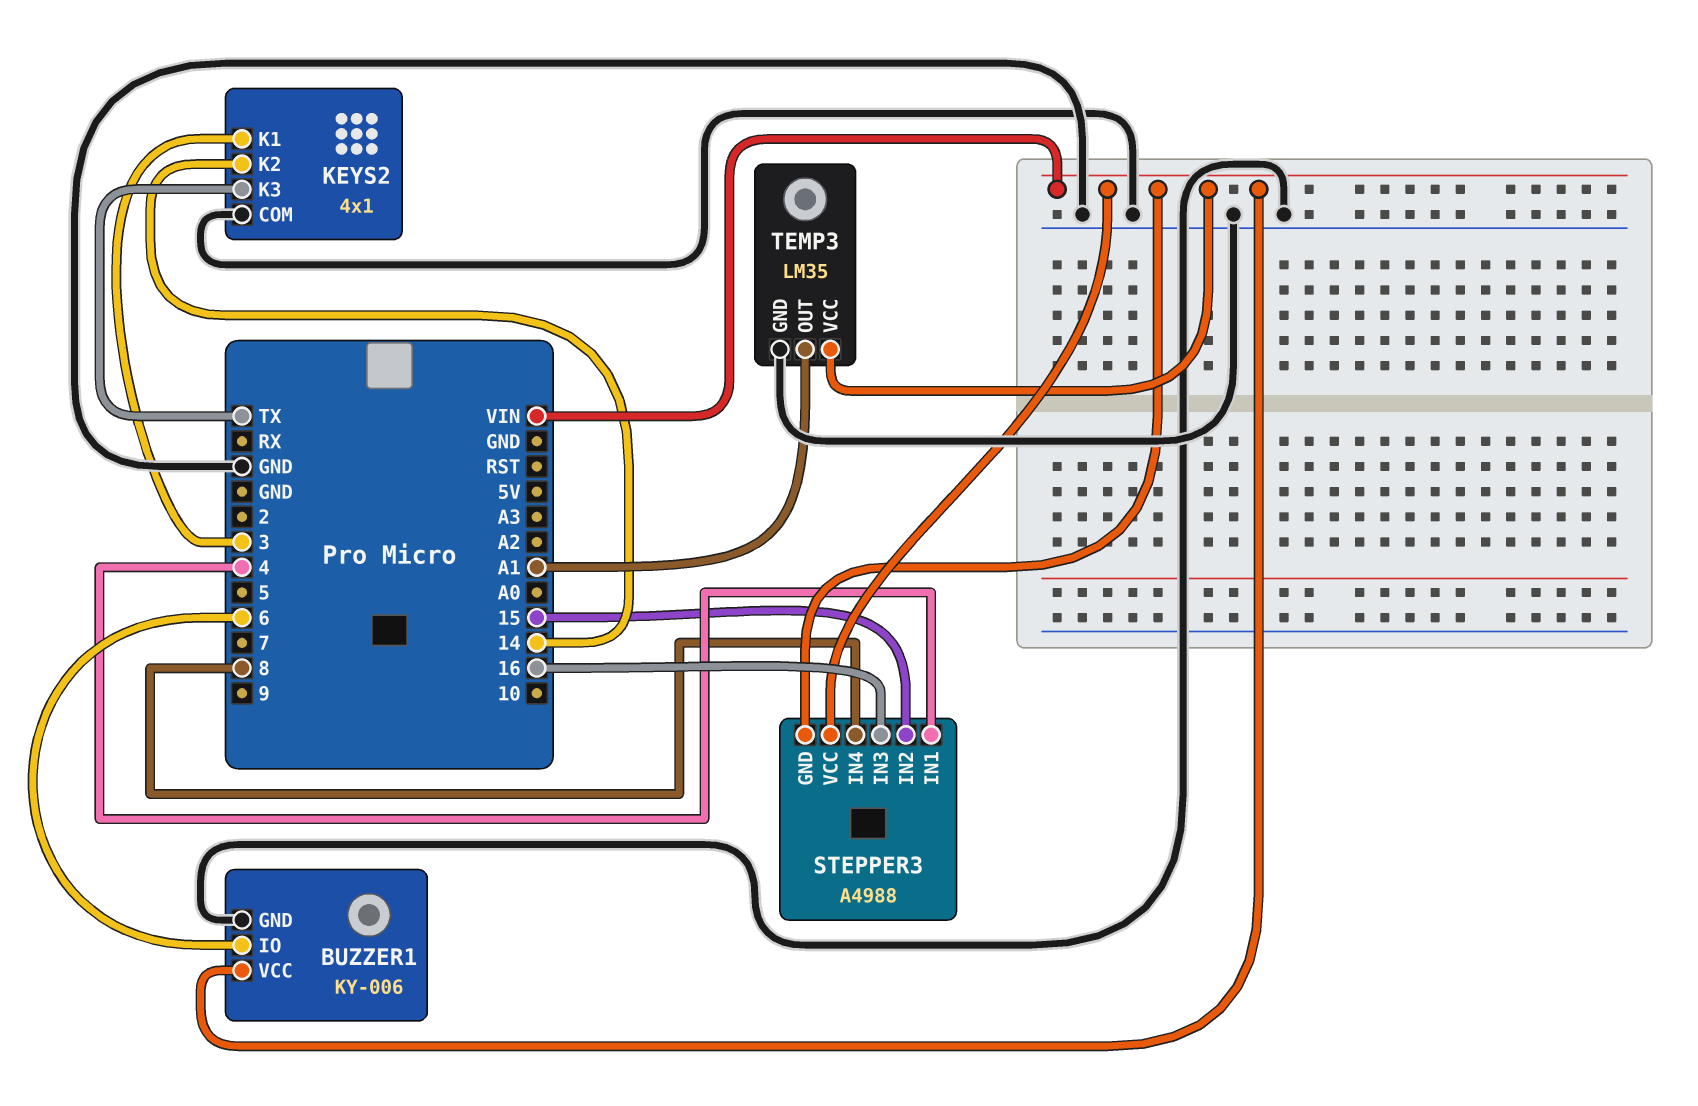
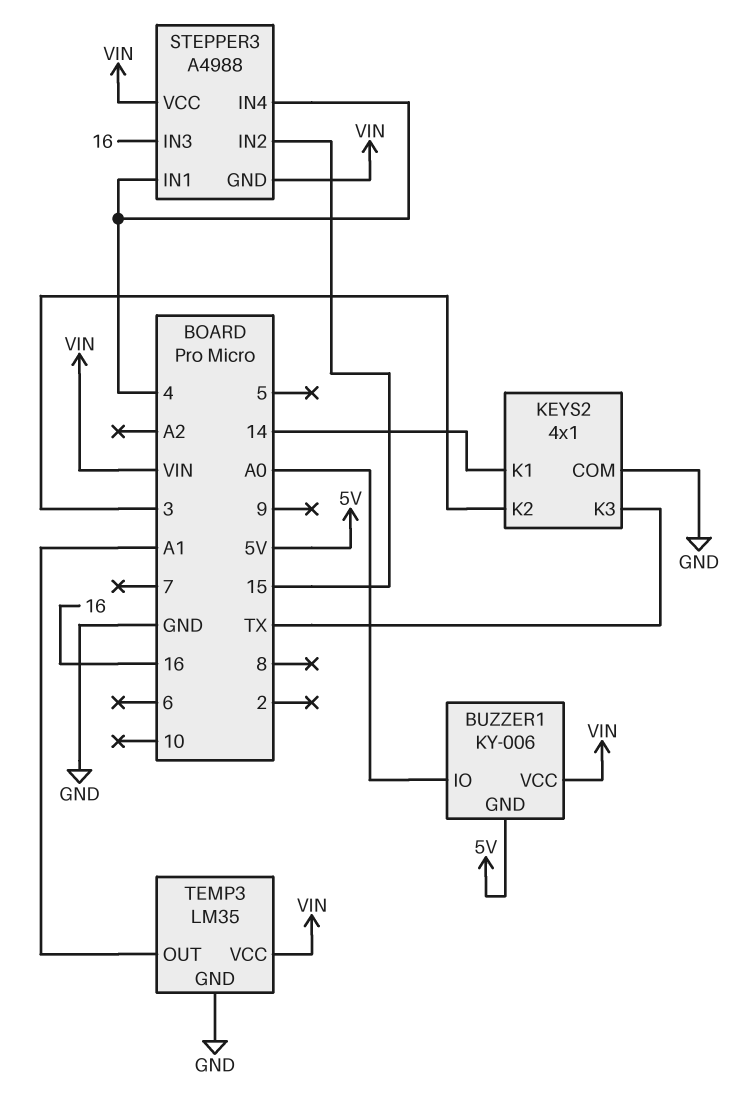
BUZZER1 pin GND: GND -> 5V
BUZZER1 pin IO: 6 -> A0
KEYS2 pin K1: 3 -> 14
KEYS2 pin K2: 14 -> 3
STEPPER3 pin IN4: 8 -> 4

